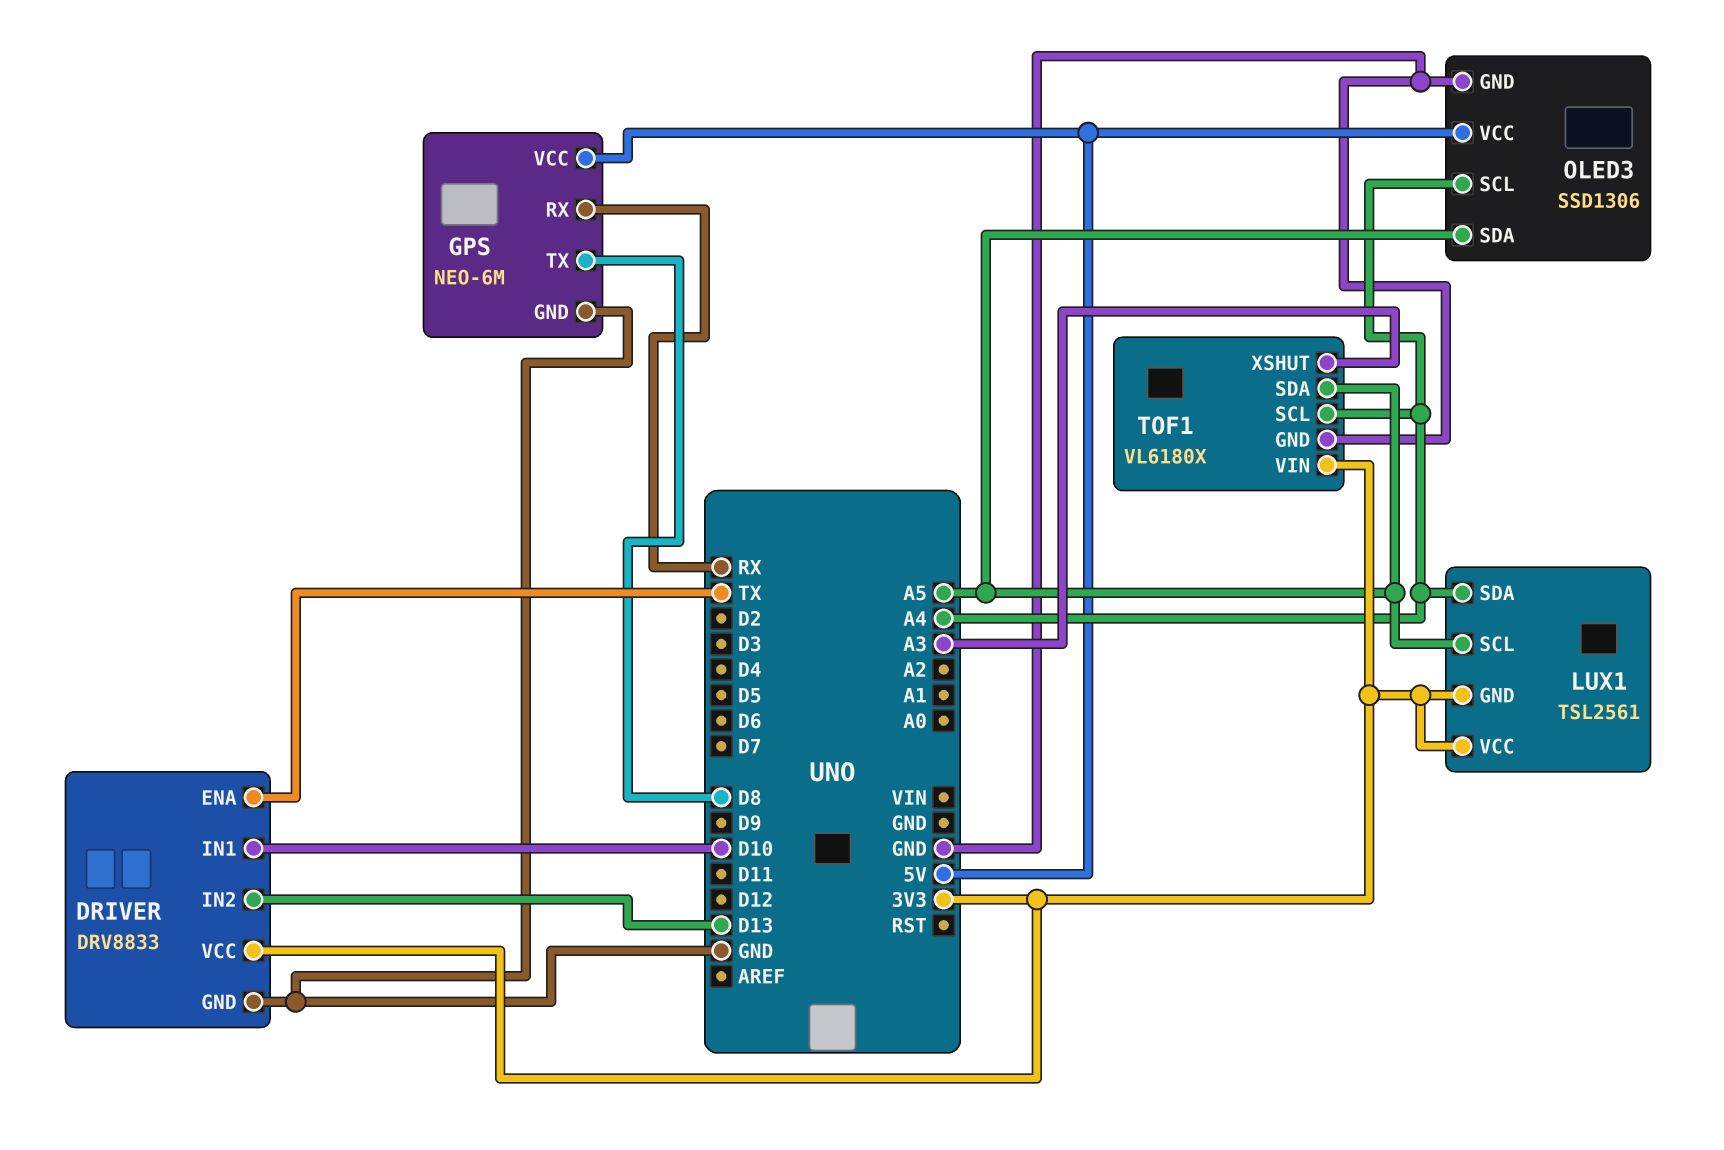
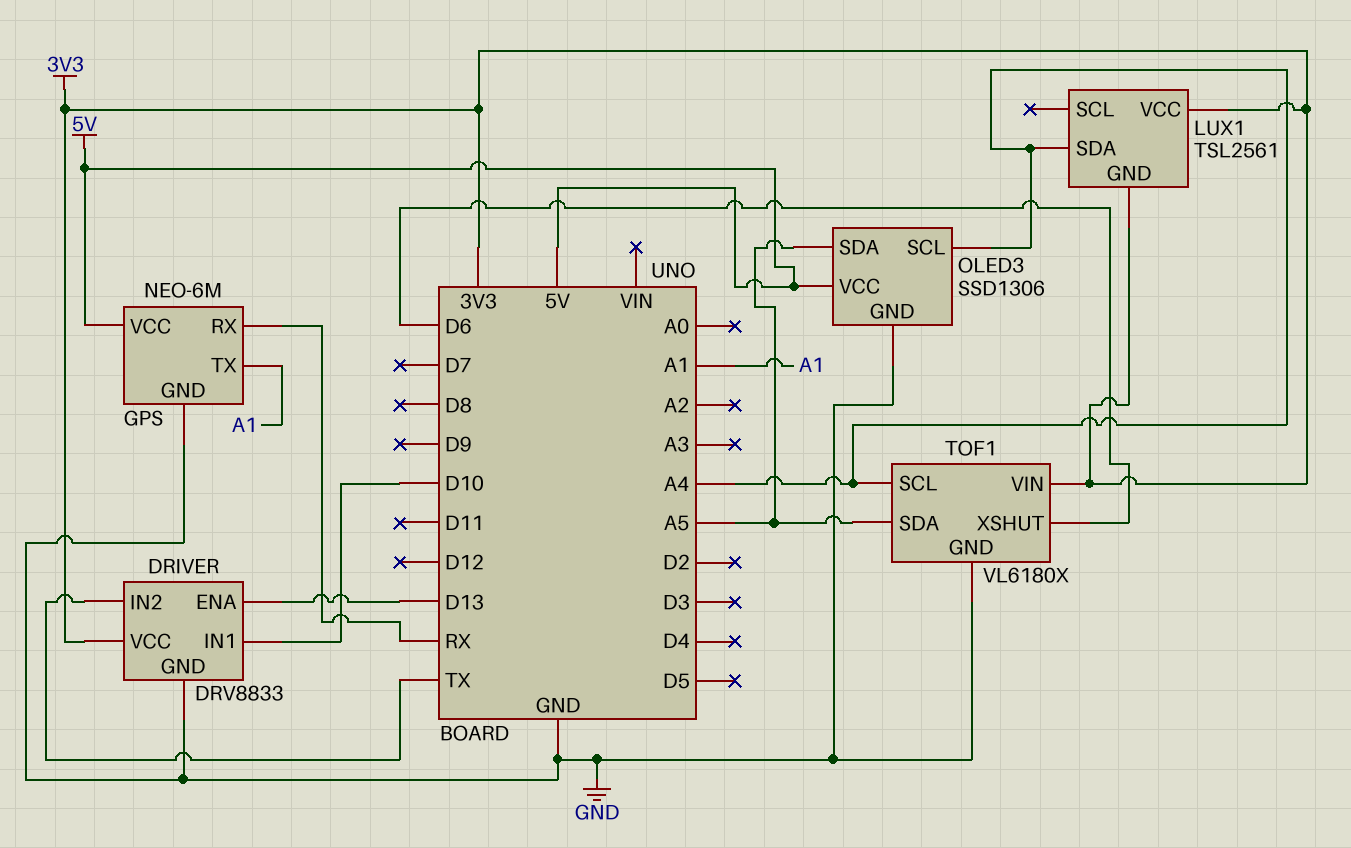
DRIVER pin ENA: TX -> D13
DRIVER pin IN2: D13 -> TX
GPS pin TX: D8 -> A1
LUX1 pin SCL: A5 -> none
TOF1 pin XSHUT: A3 -> D6

